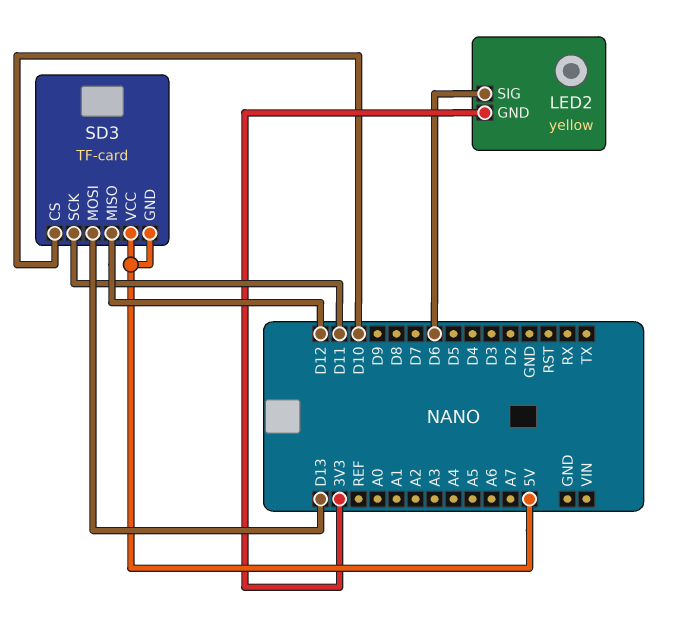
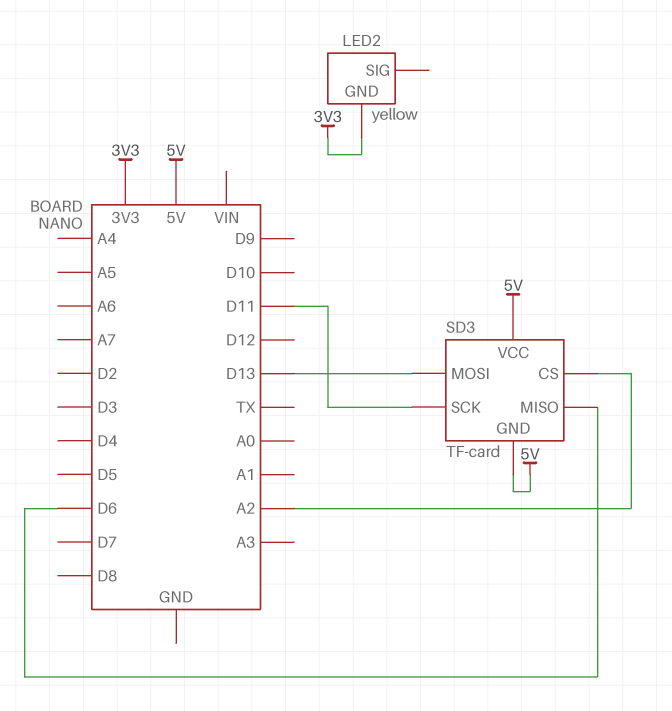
LED2 pin SIG: D6 -> none
SD3 pin CS: D10 -> A2
SD3 pin MISO: D12 -> D6

